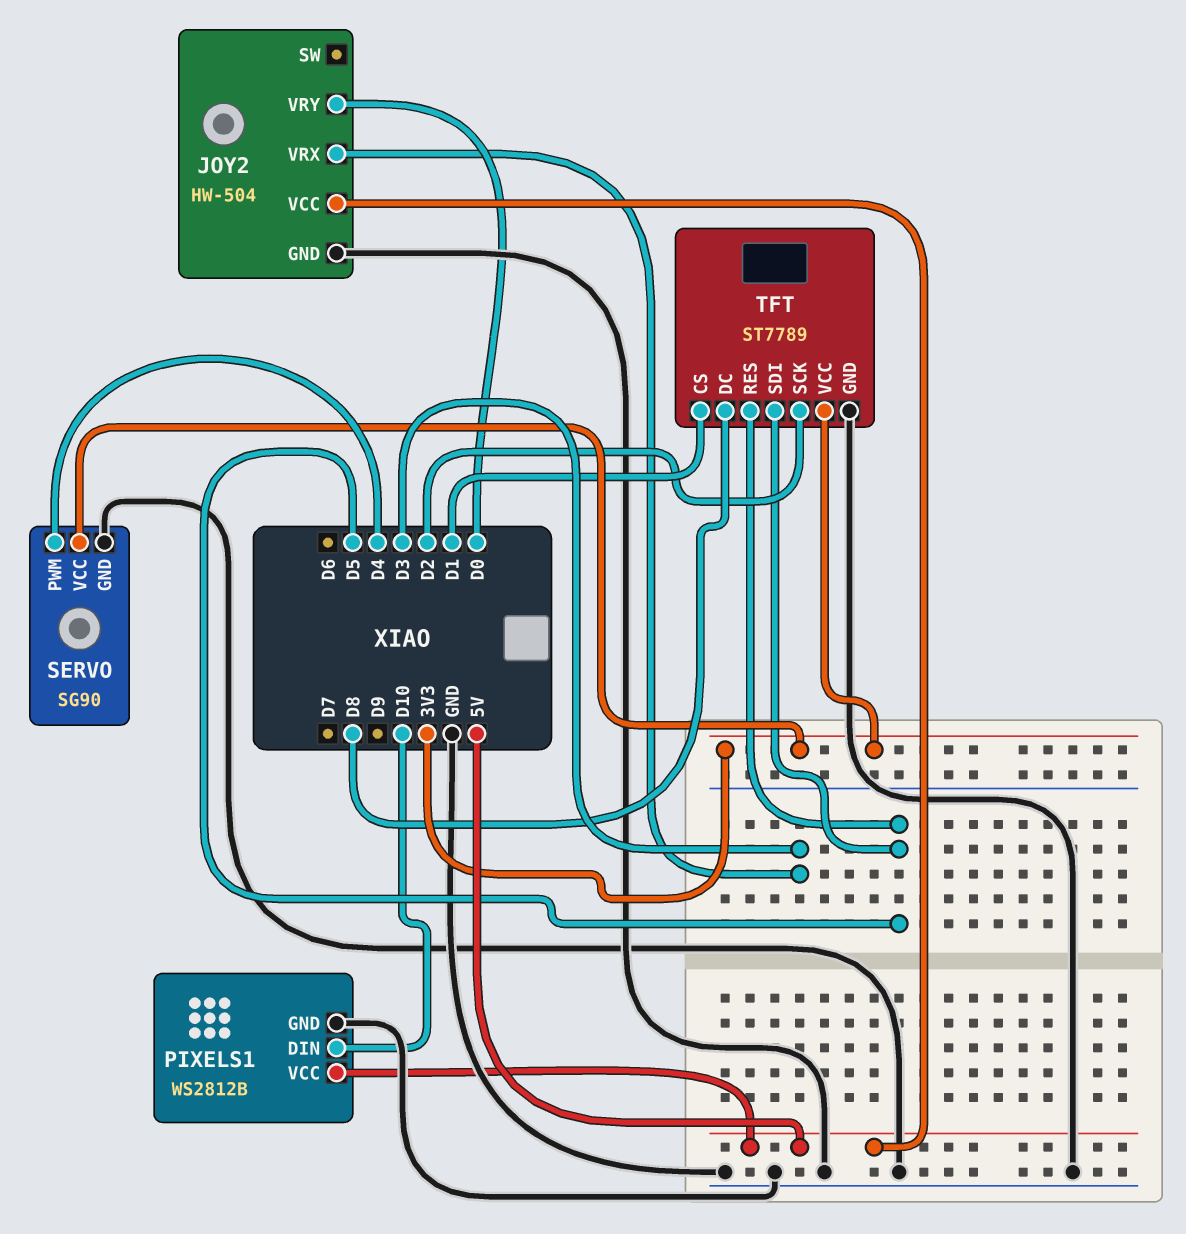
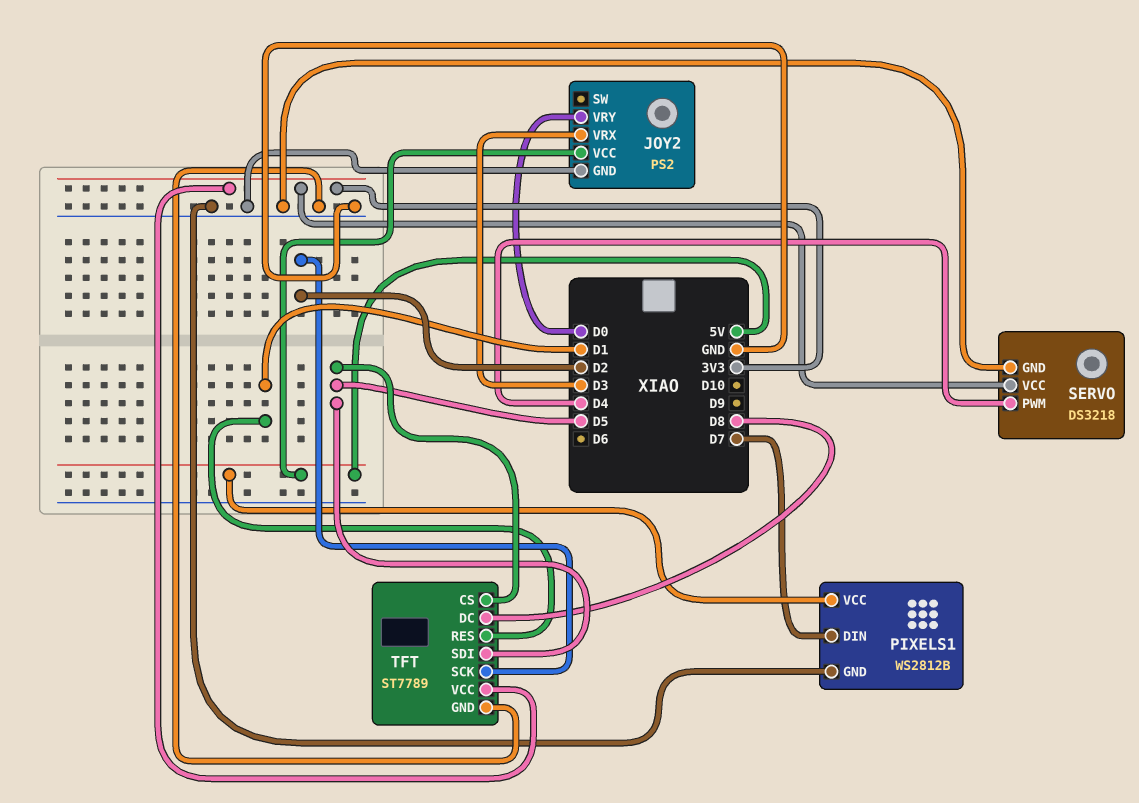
JOY2: HW-504 -> PS2
PIXELS1 pin DIN: D10 -> D7
SERVO: SG90 -> DS3218
TFT pin CS: D1 -> D5
TFT pin RES: D5 -> D1

